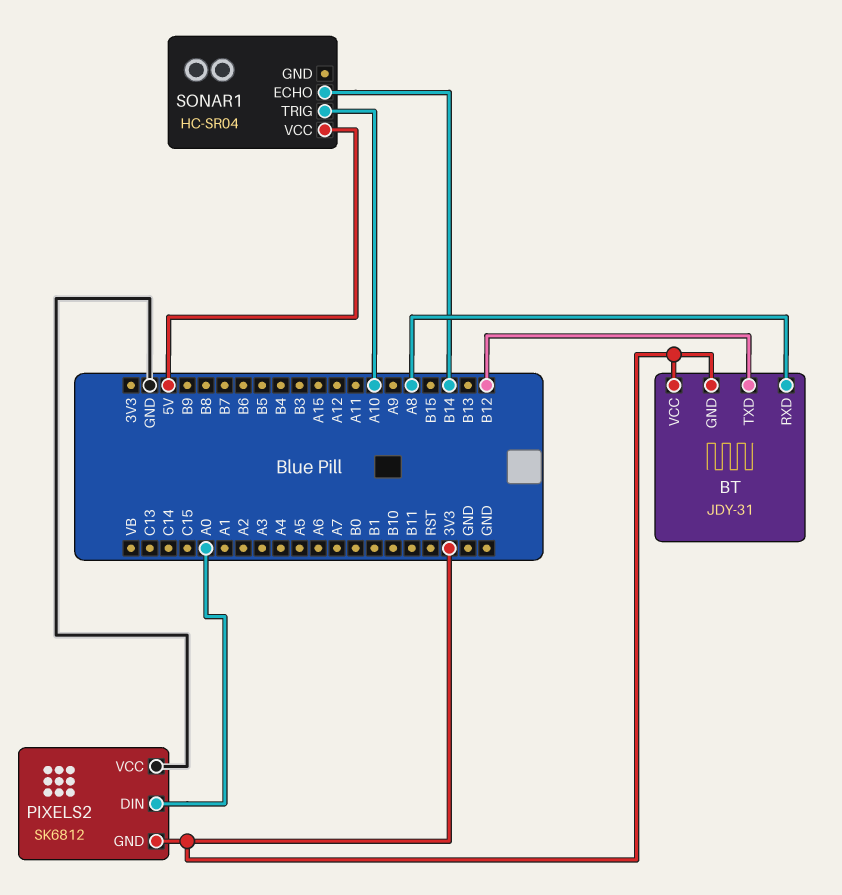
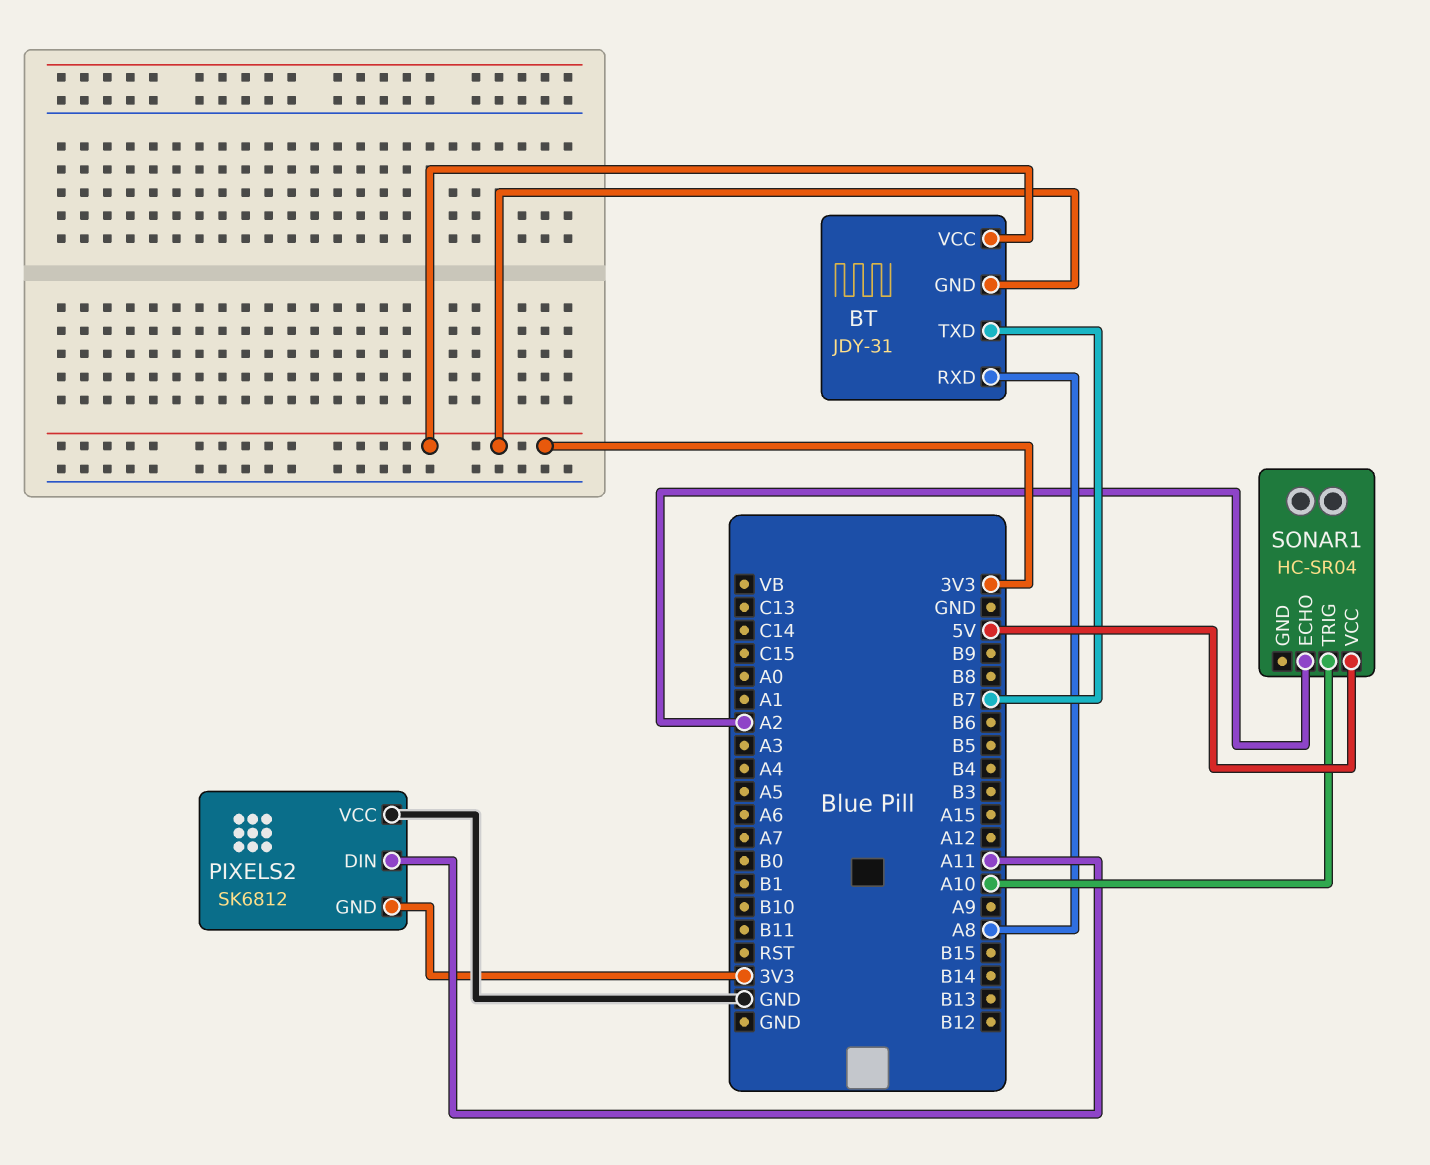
BT pin TXD: B12 -> B7
PIXELS2 pin DIN: A0 -> A11
SONAR1 pin ECHO: B14 -> A2

